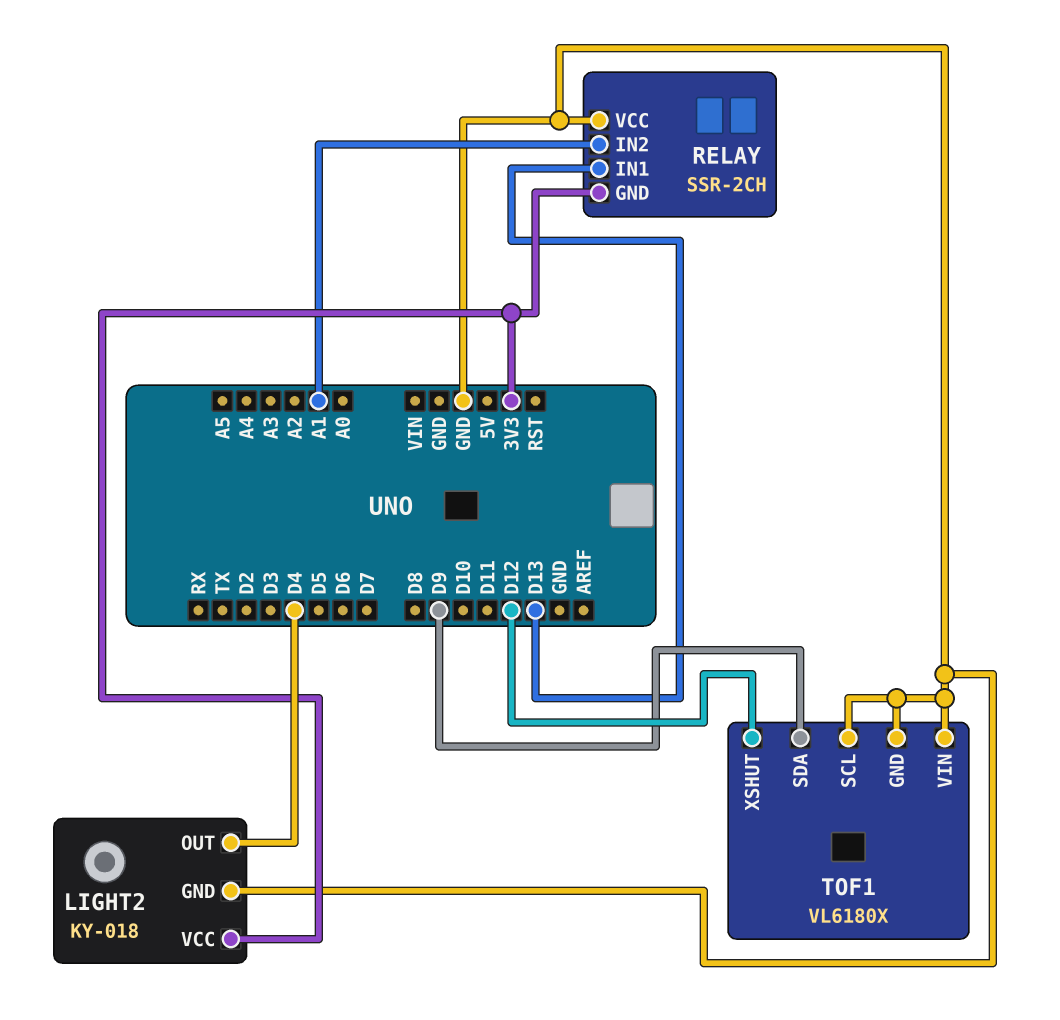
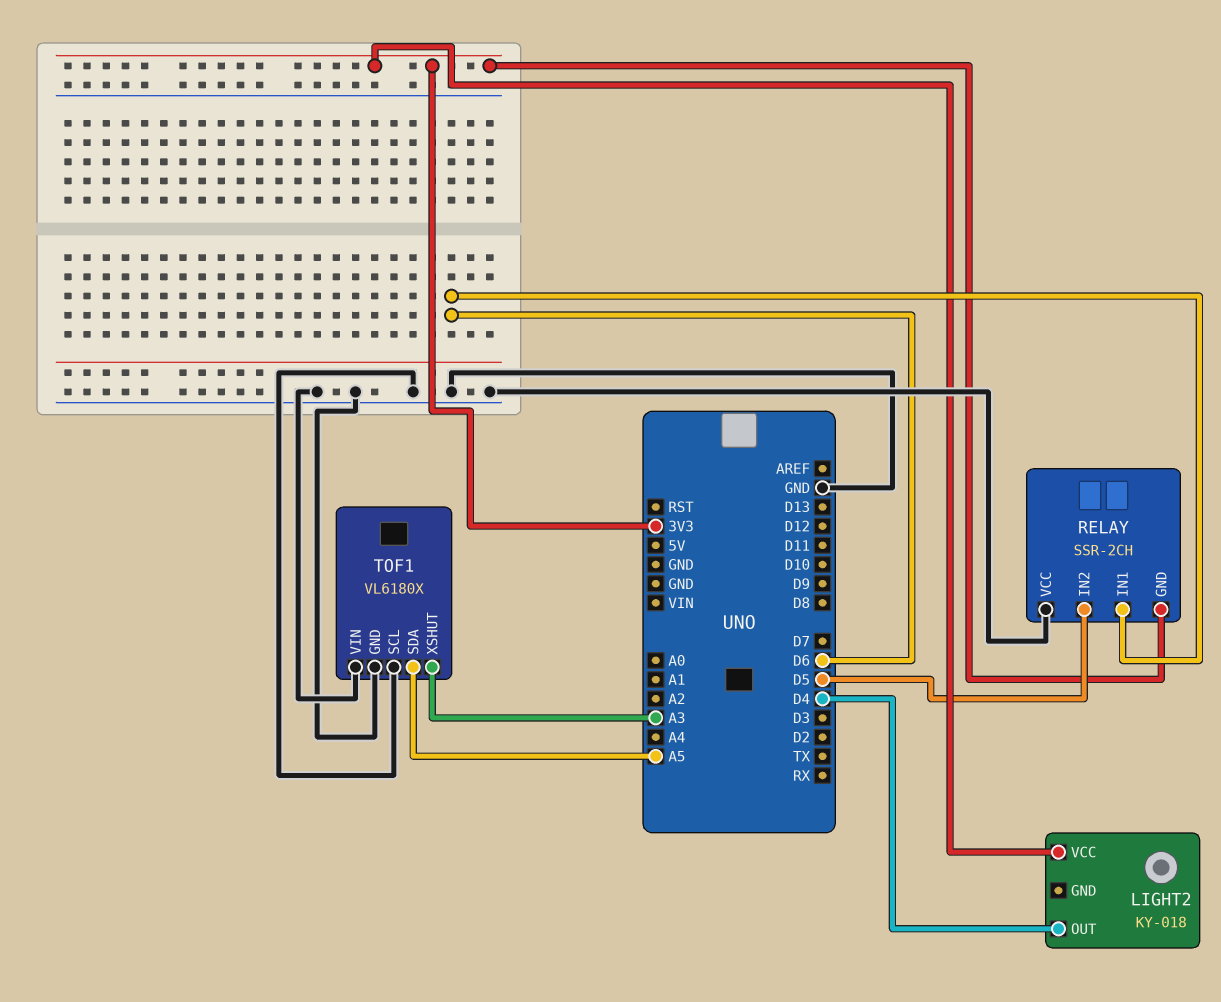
LIGHT2 pin GND: GND -> none
RELAY pin IN1: D13 -> D6
RELAY pin IN2: A1 -> D5
TOF1 pin SDA: D9 -> A5
TOF1 pin XSHUT: D12 -> A3

